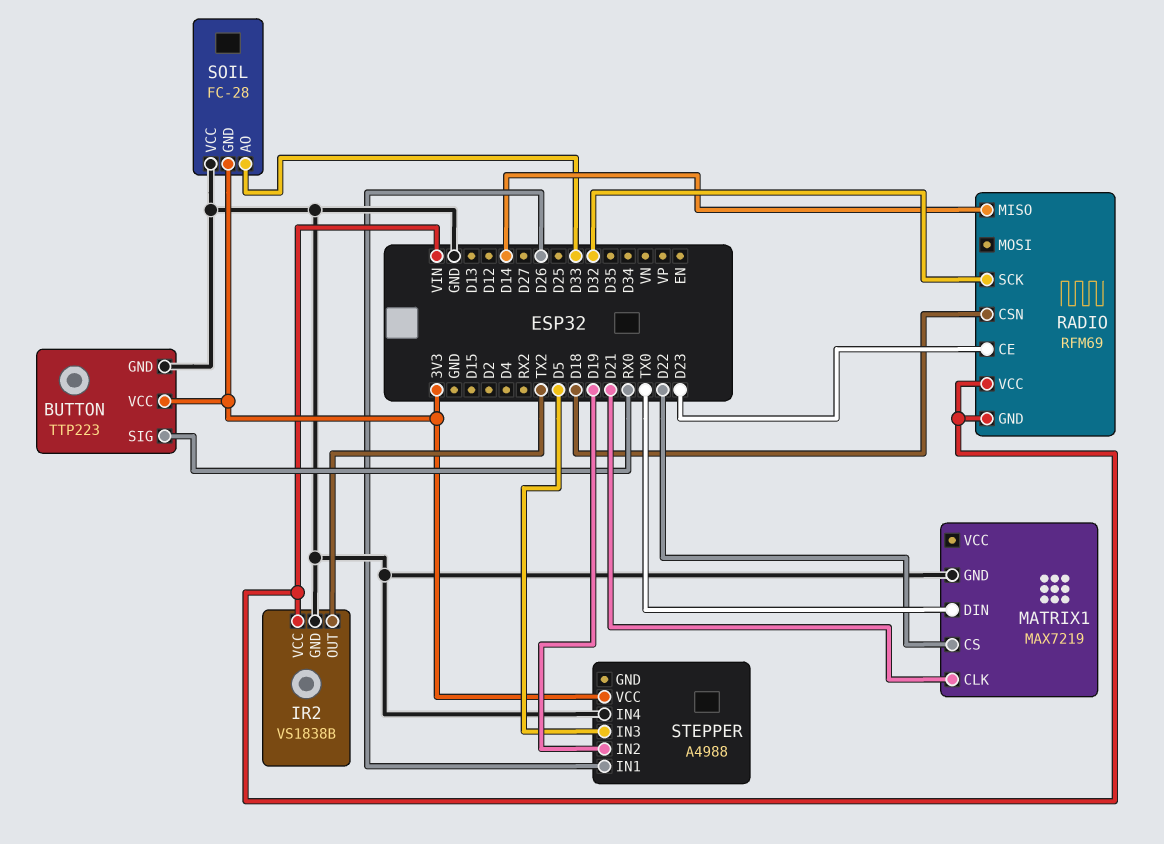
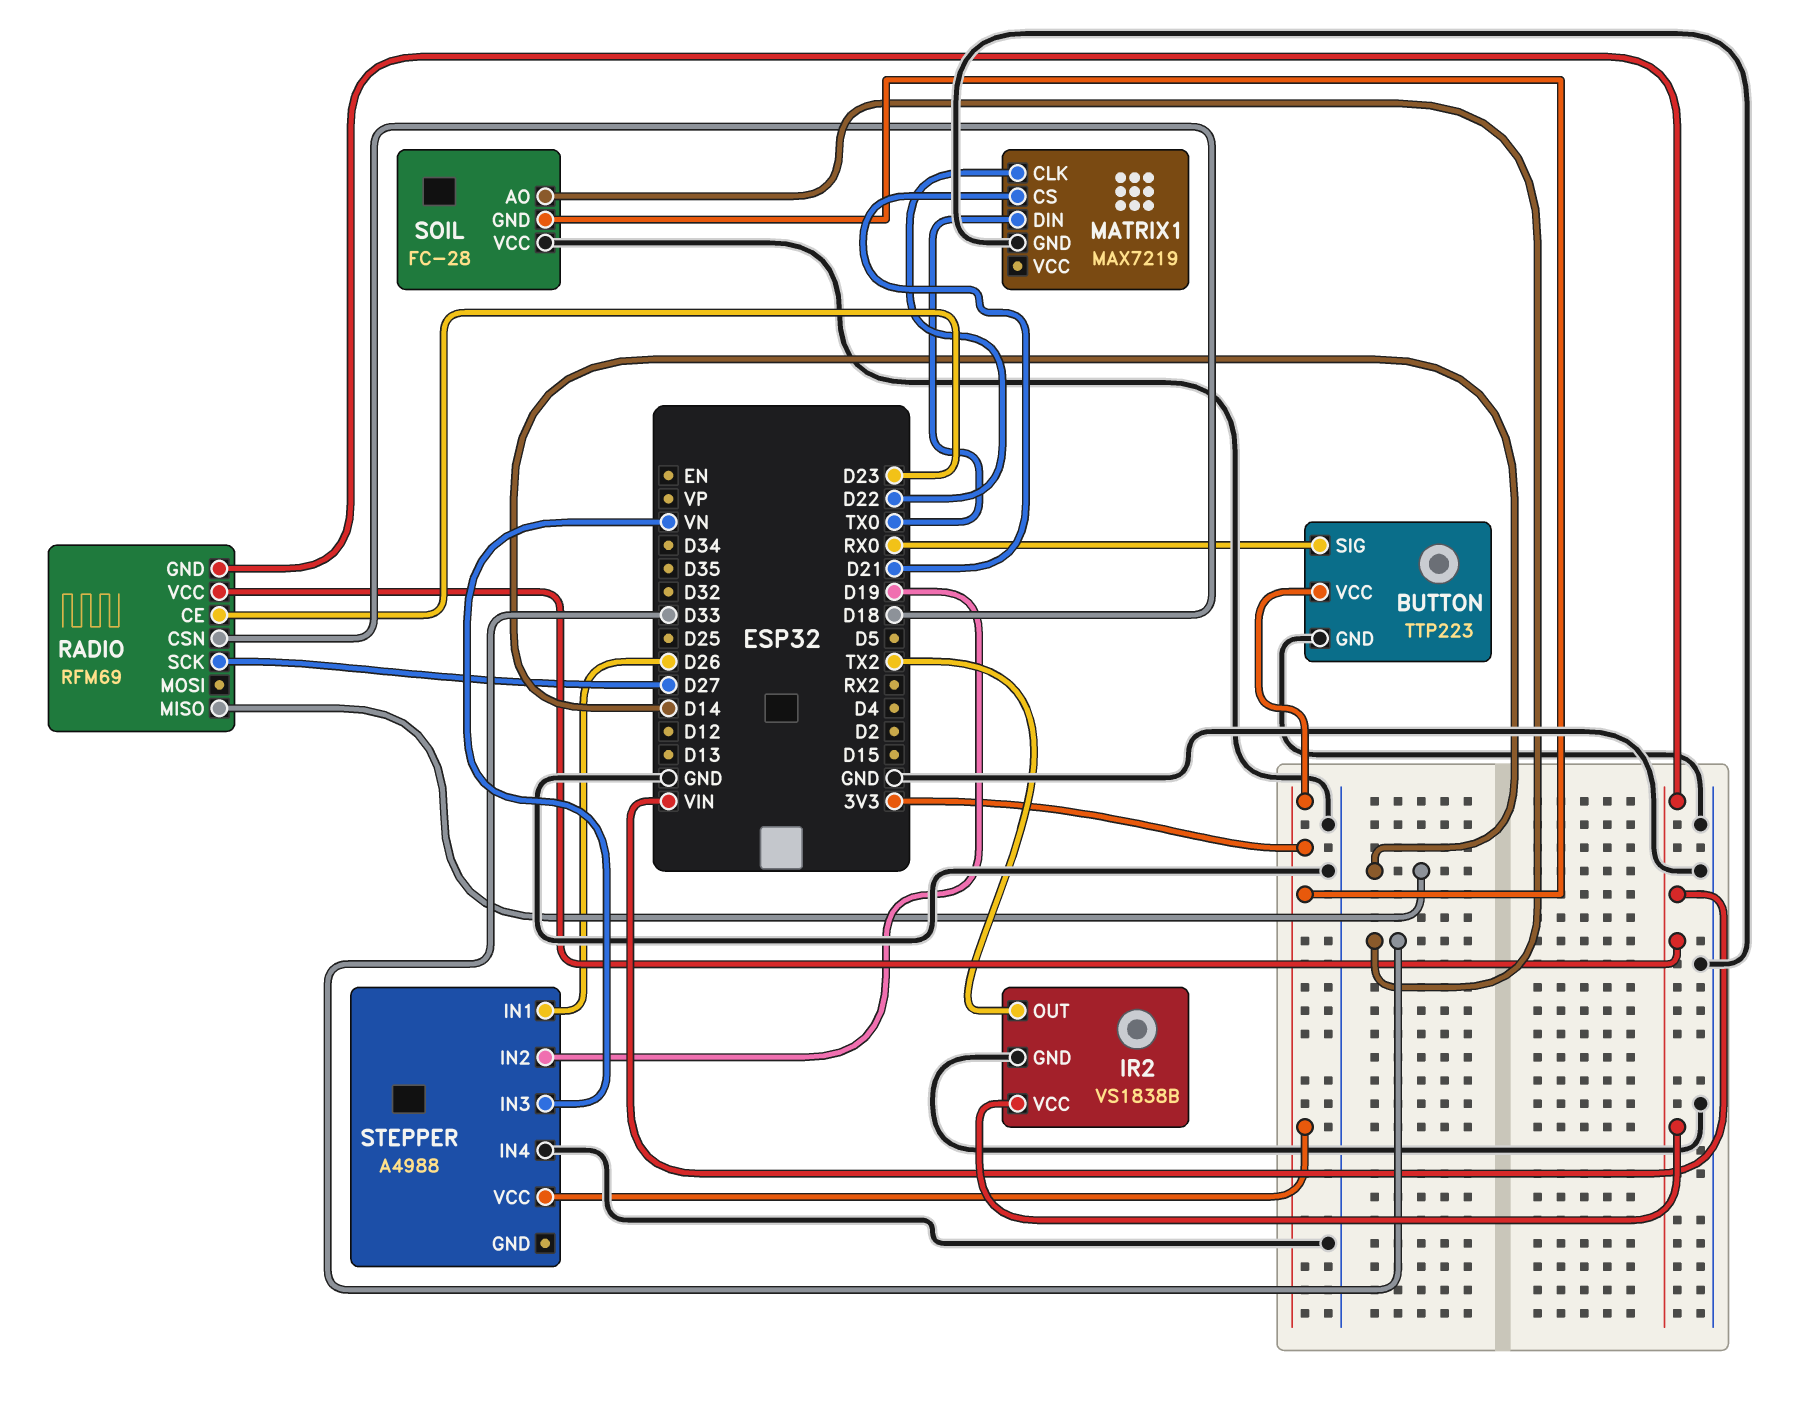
MATRIX1 pin CLK: D21 -> D22
MATRIX1 pin CS: D22 -> D21
RADIO pin SCK: D32 -> D27
STEPPER pin IN3: D5 -> VN

